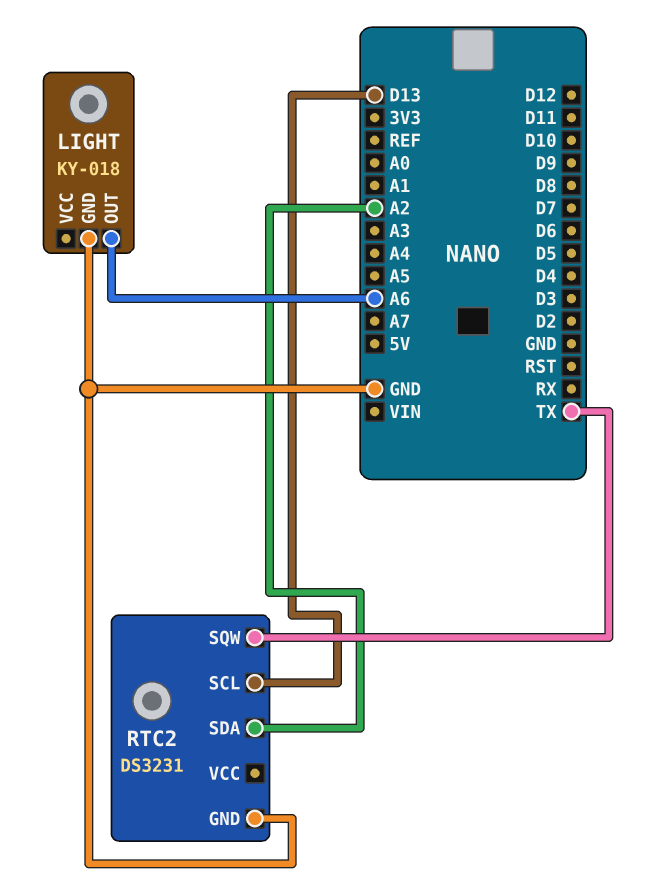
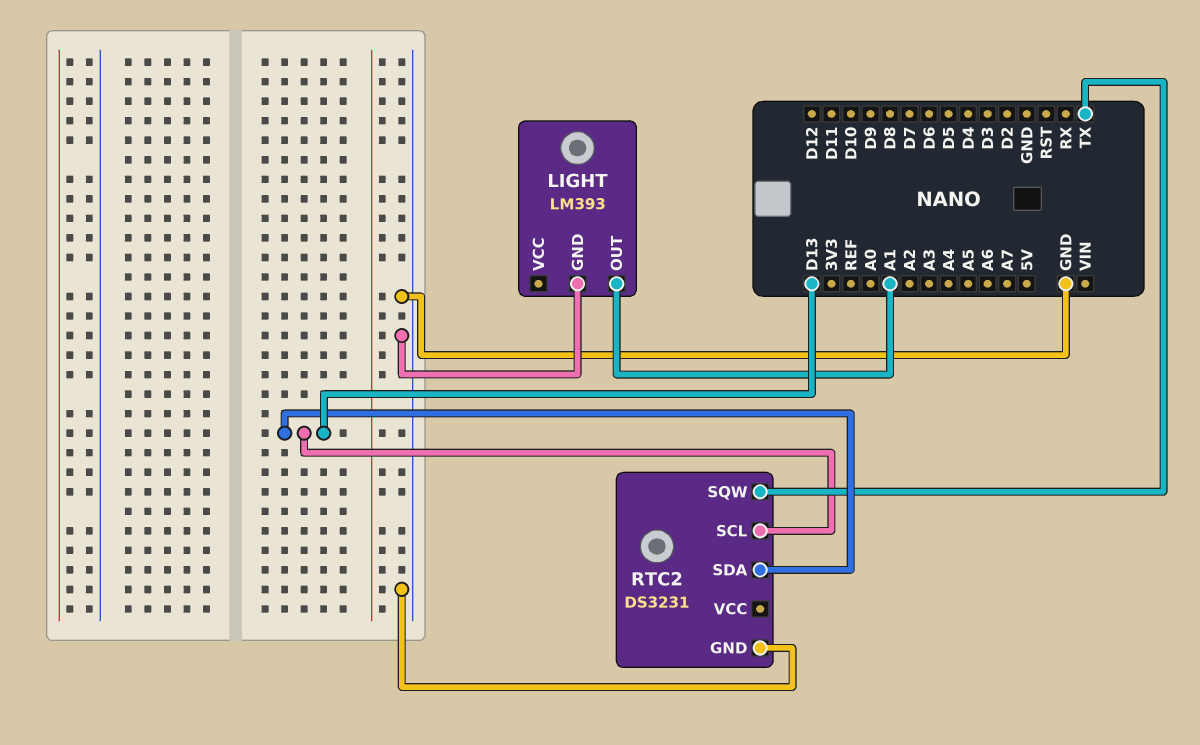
LIGHT: KY-018 -> LM393
LIGHT pin OUT: A6 -> A1
RTC2 pin SDA: A2 -> D13

